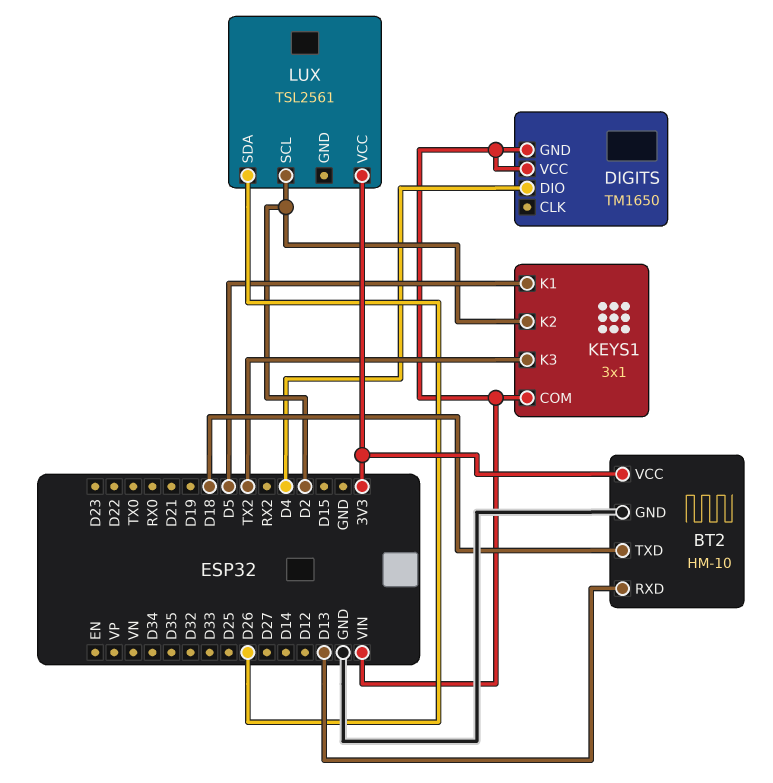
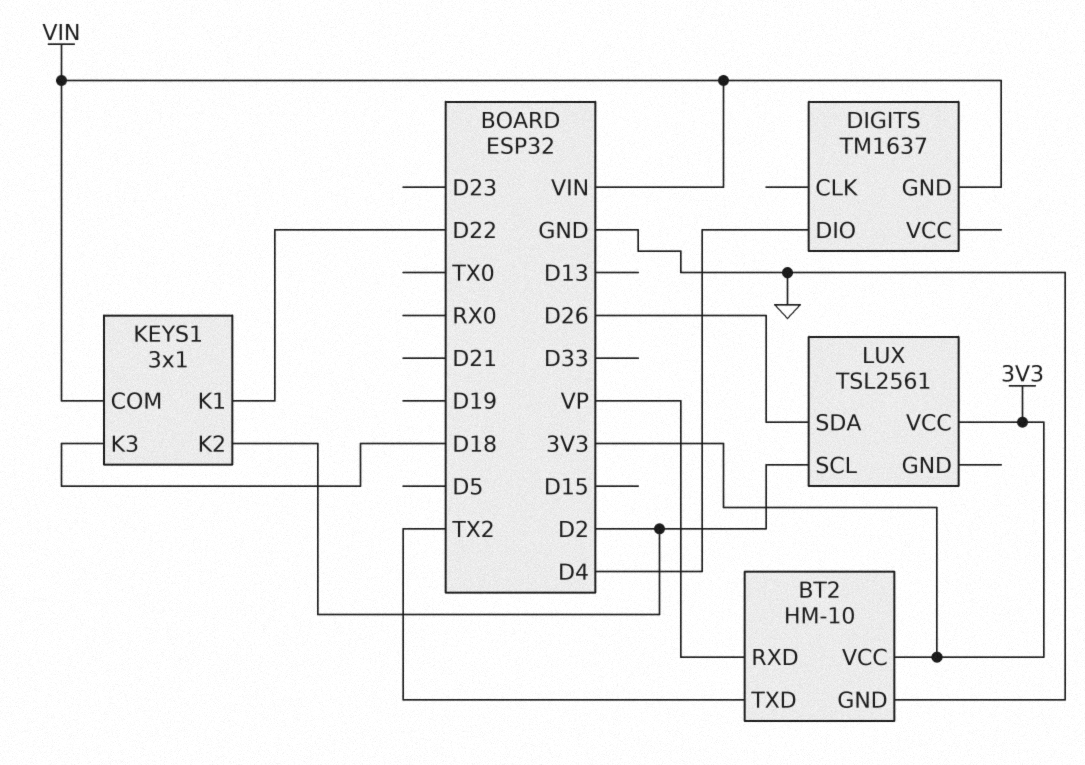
BT2 pin RXD: D13 -> VP
BT2 pin TXD: D18 -> TX2
DIGITS: TM1650 -> TM1637
DIGITS pin VCC: VIN -> none
KEYS1 pin K1: D5 -> D22
KEYS1 pin K3: TX2 -> D18

